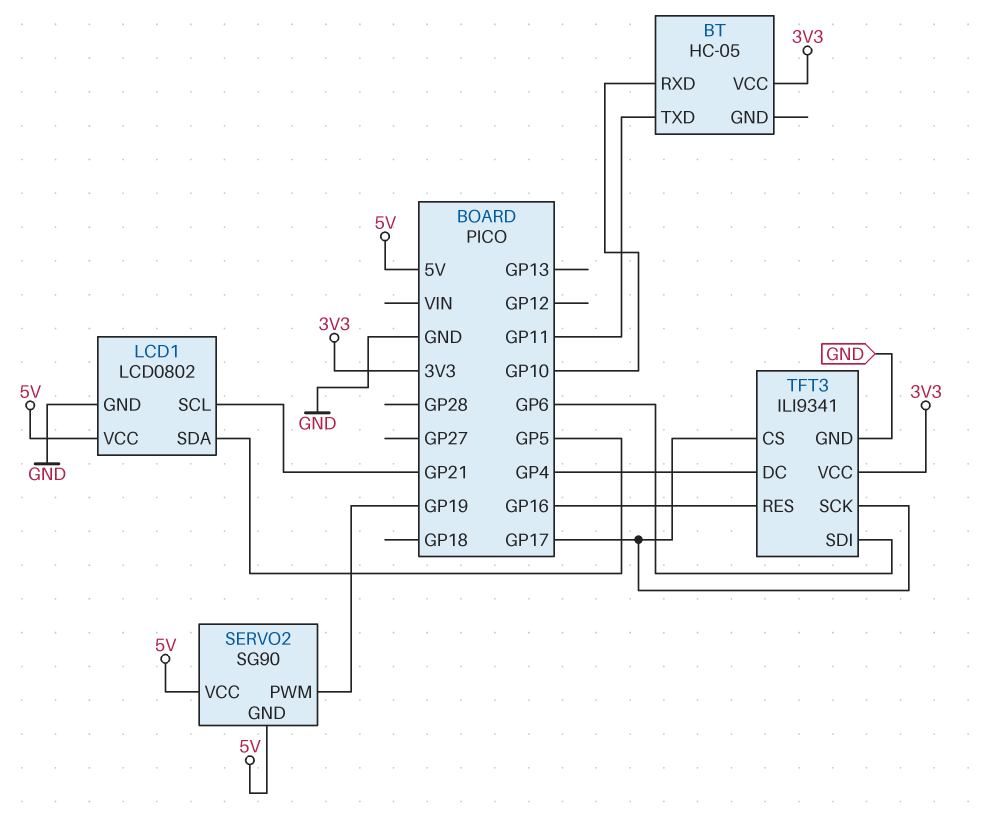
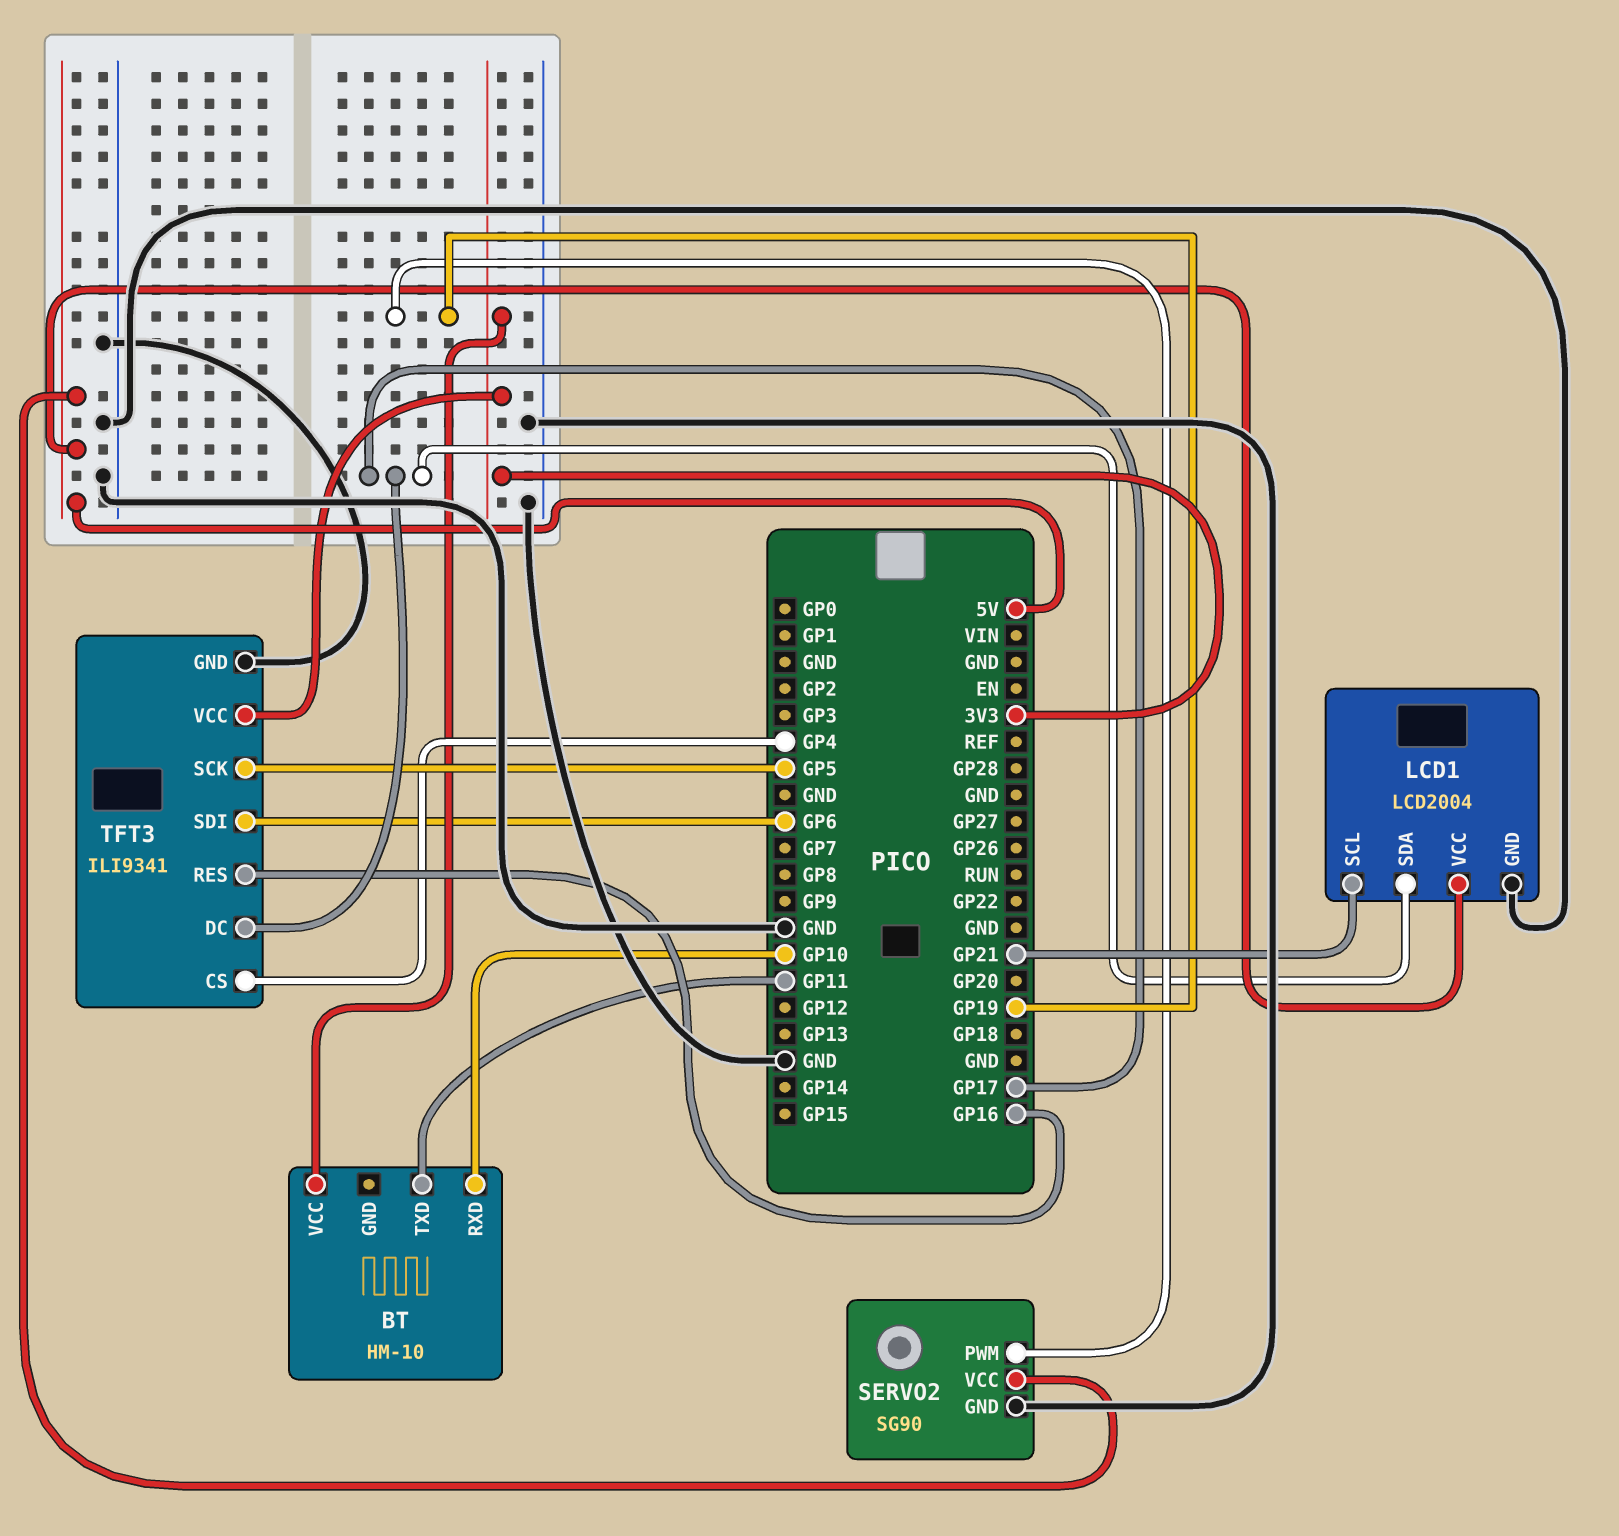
BT: HC-05 -> HM-10
LCD1: LCD0802 -> LCD2004
LCD1 pin SDA: GP5 -> GP17
SERVO2 pin GND: 5V -> GND
TFT3 pin CS: GP17 -> GP4
TFT3 pin DC: GP4 -> GP17
TFT3 pin SCK: GP17 -> GP5

